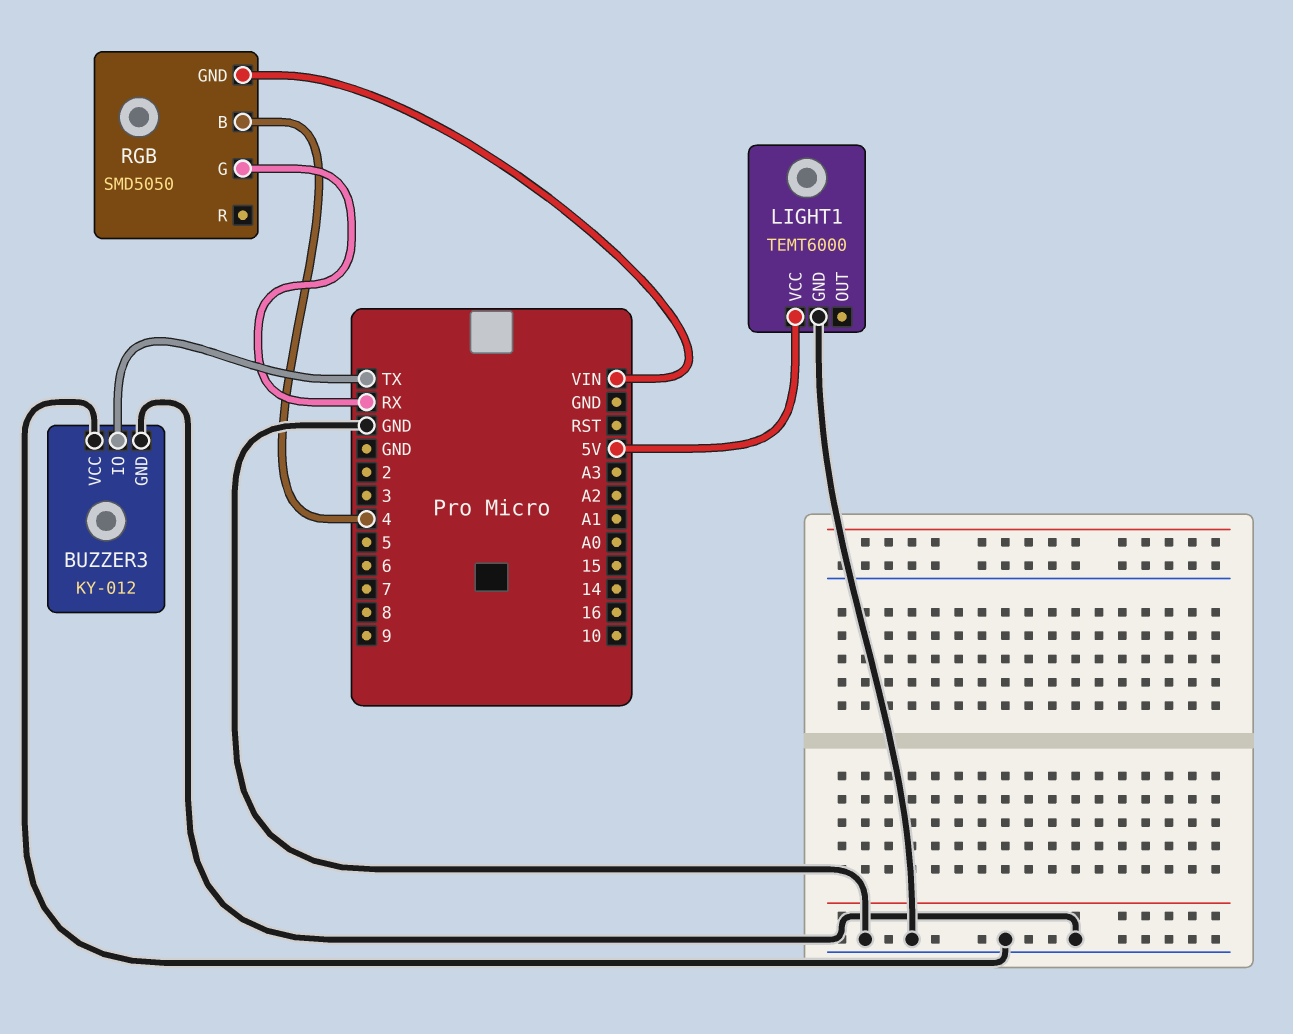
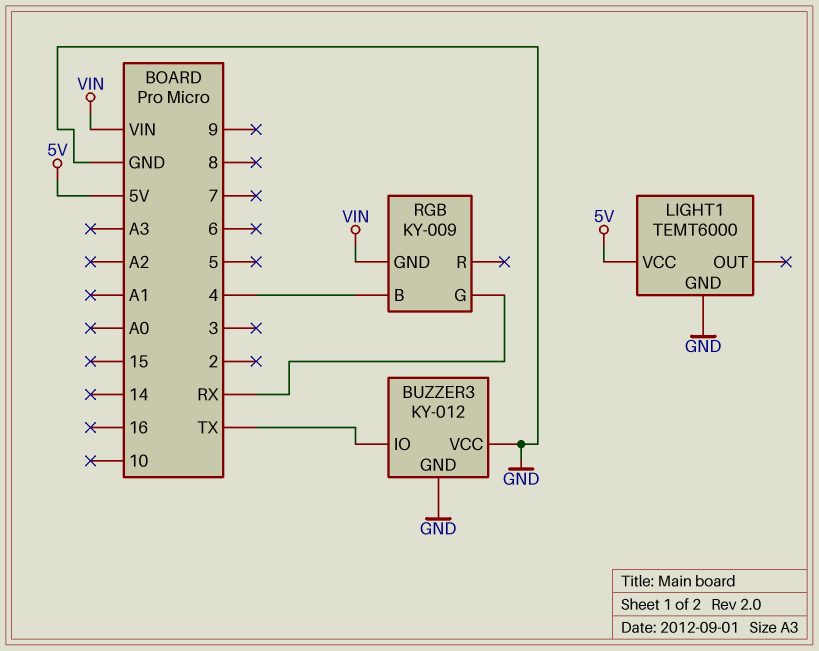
RGB: SMD5050 -> KY-009

